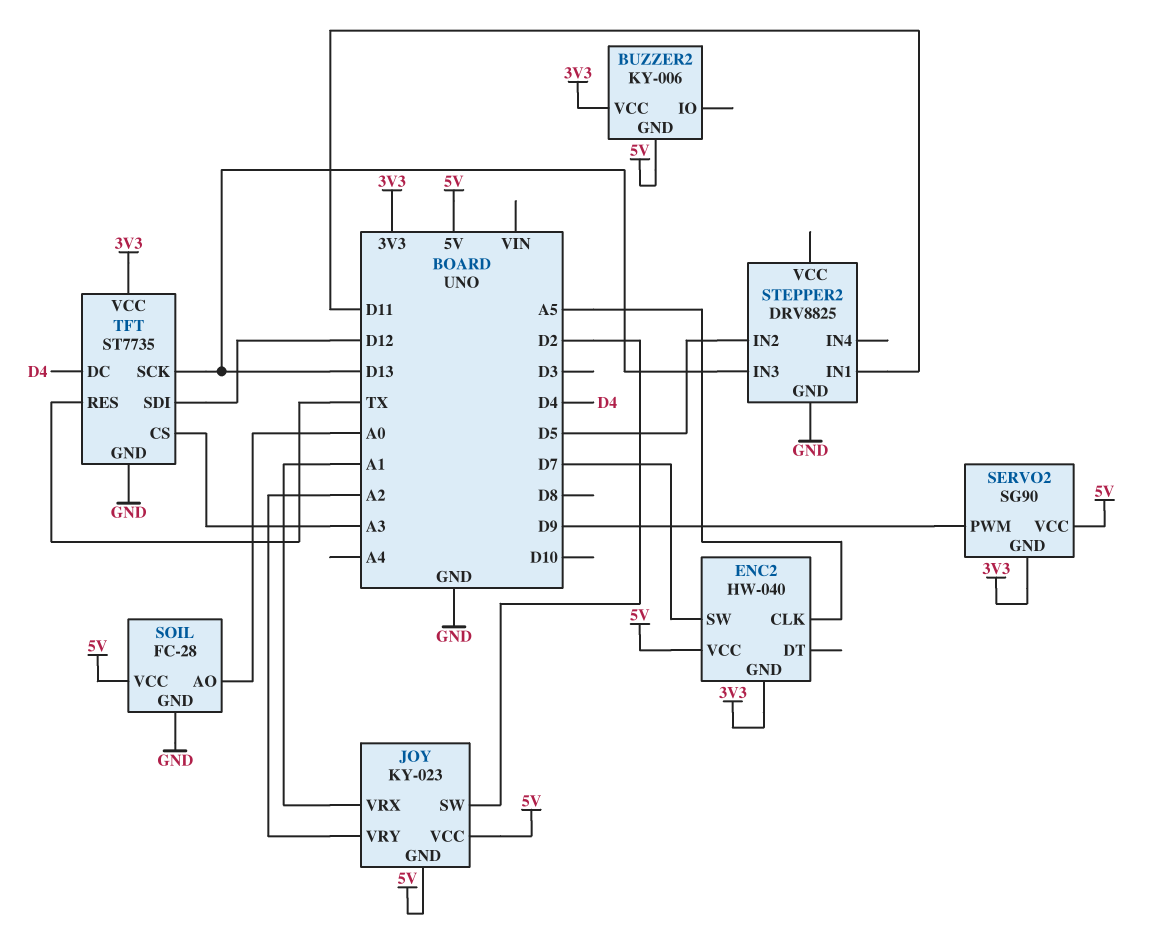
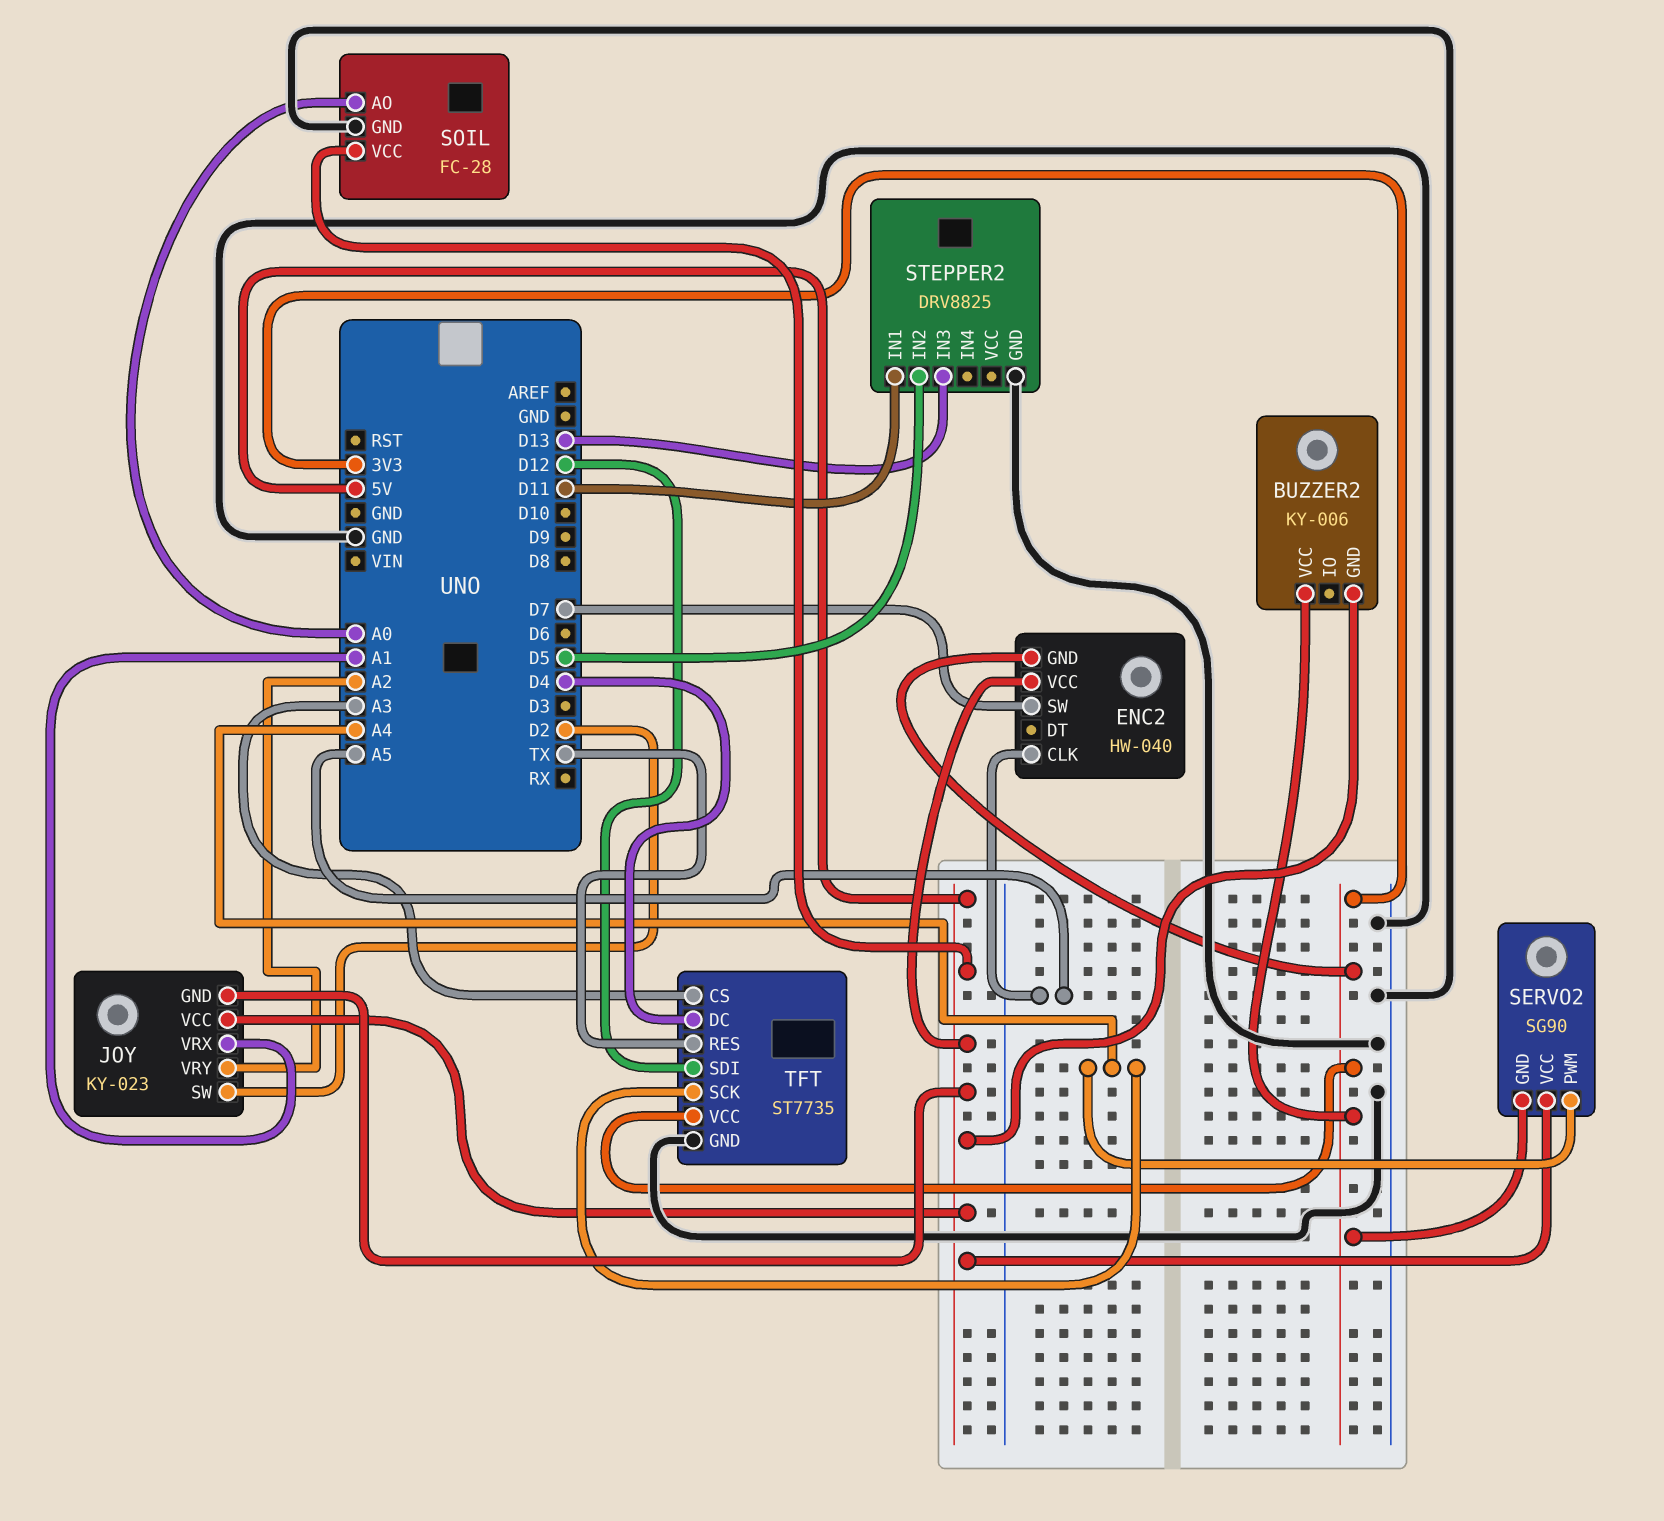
SERVO2 pin PWM: D9 -> A4
TFT pin SCK: D13 -> A4

